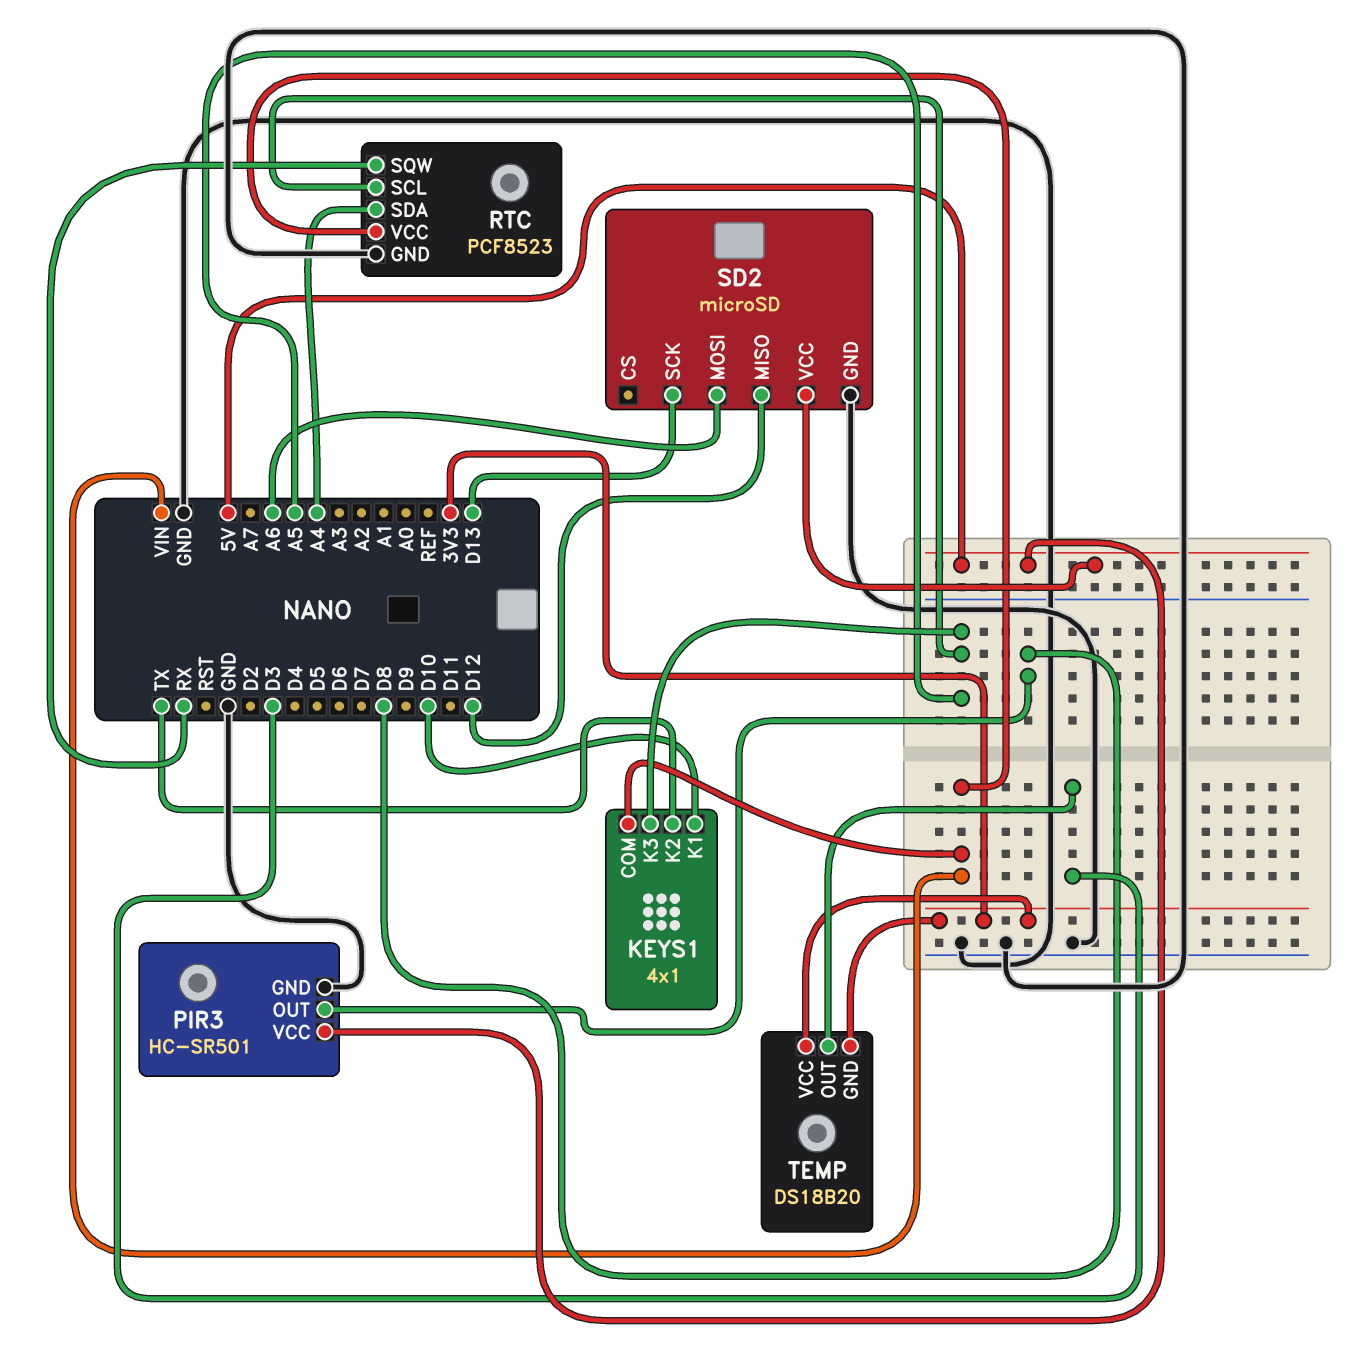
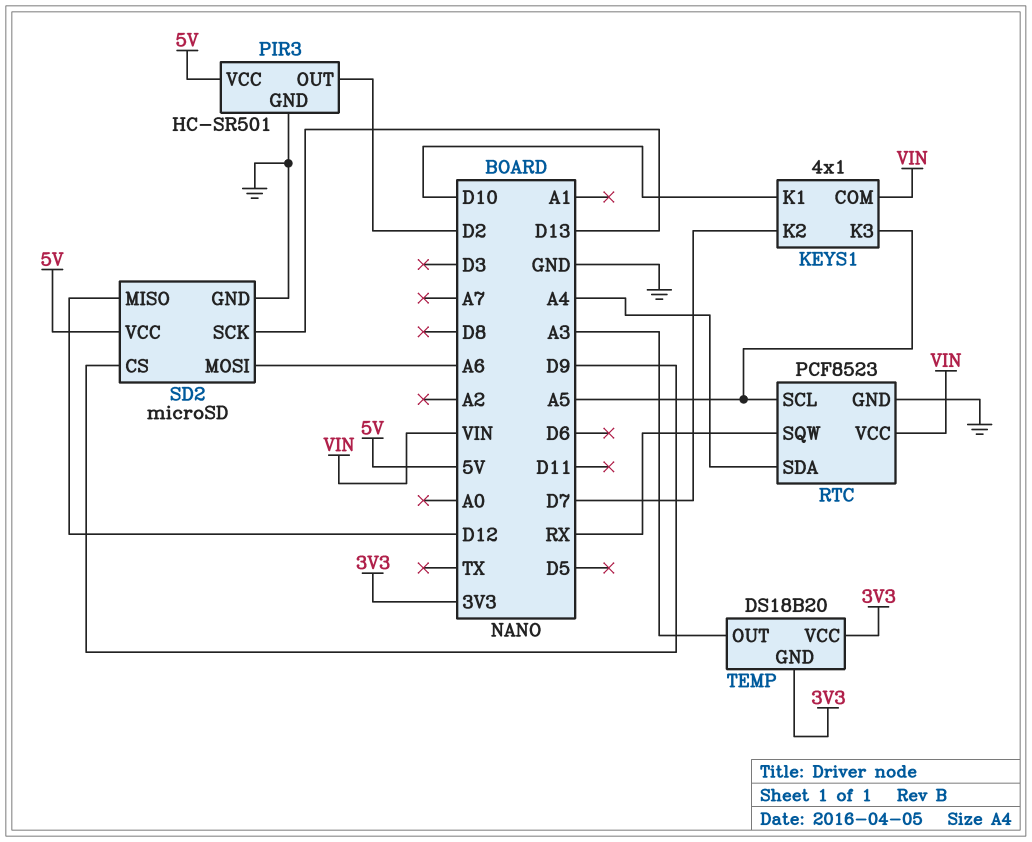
KEYS1 pin K2: TX -> D7
PIR3 pin OUT: D8 -> D2
SD2 pin CS: none -> D9
TEMP pin OUT: D3 -> A3

